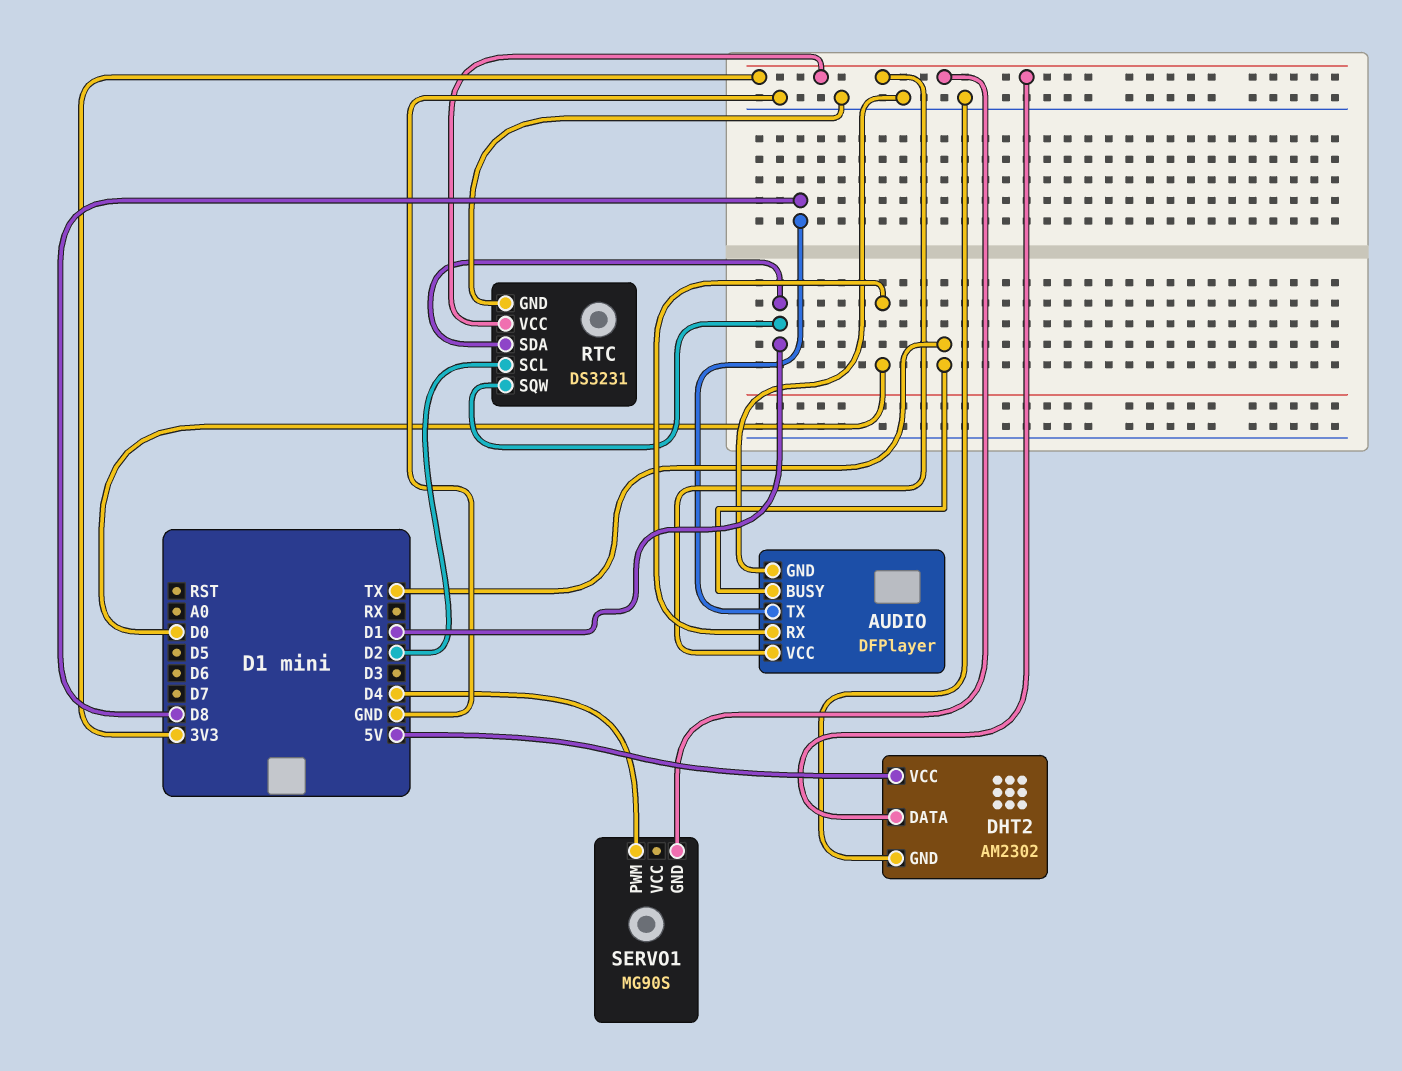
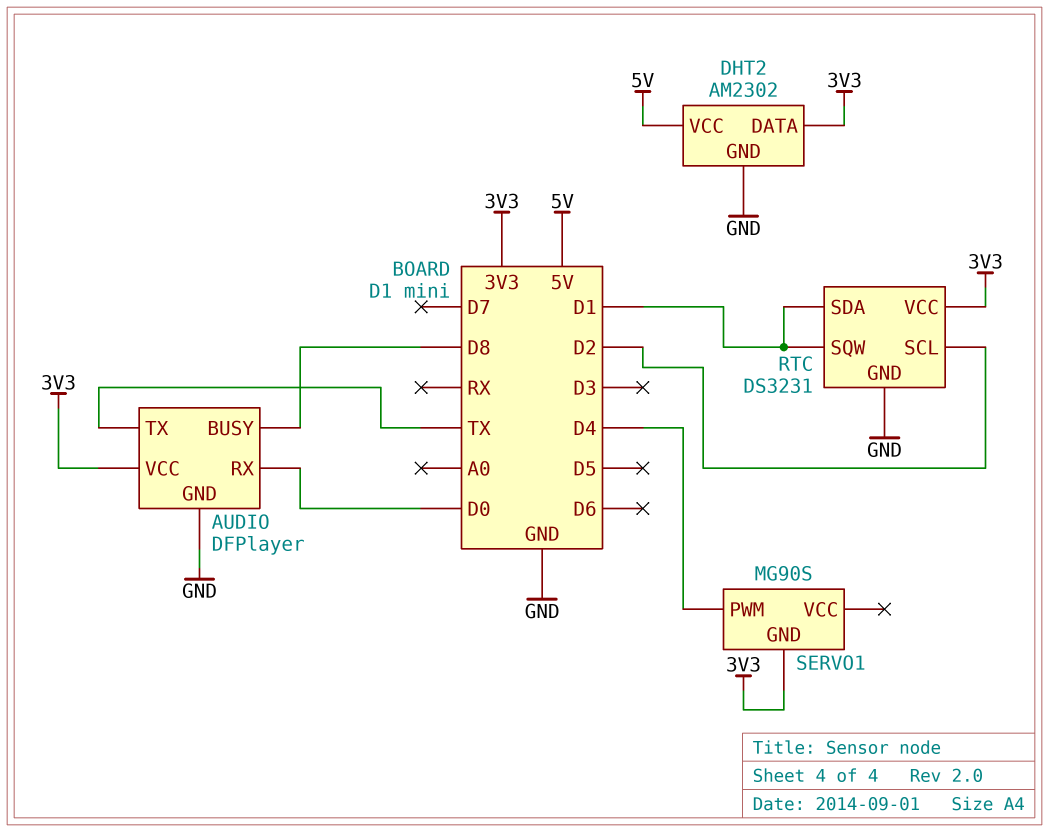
AUDIO pin BUSY: TX -> D8
AUDIO pin TX: D8 -> TX

